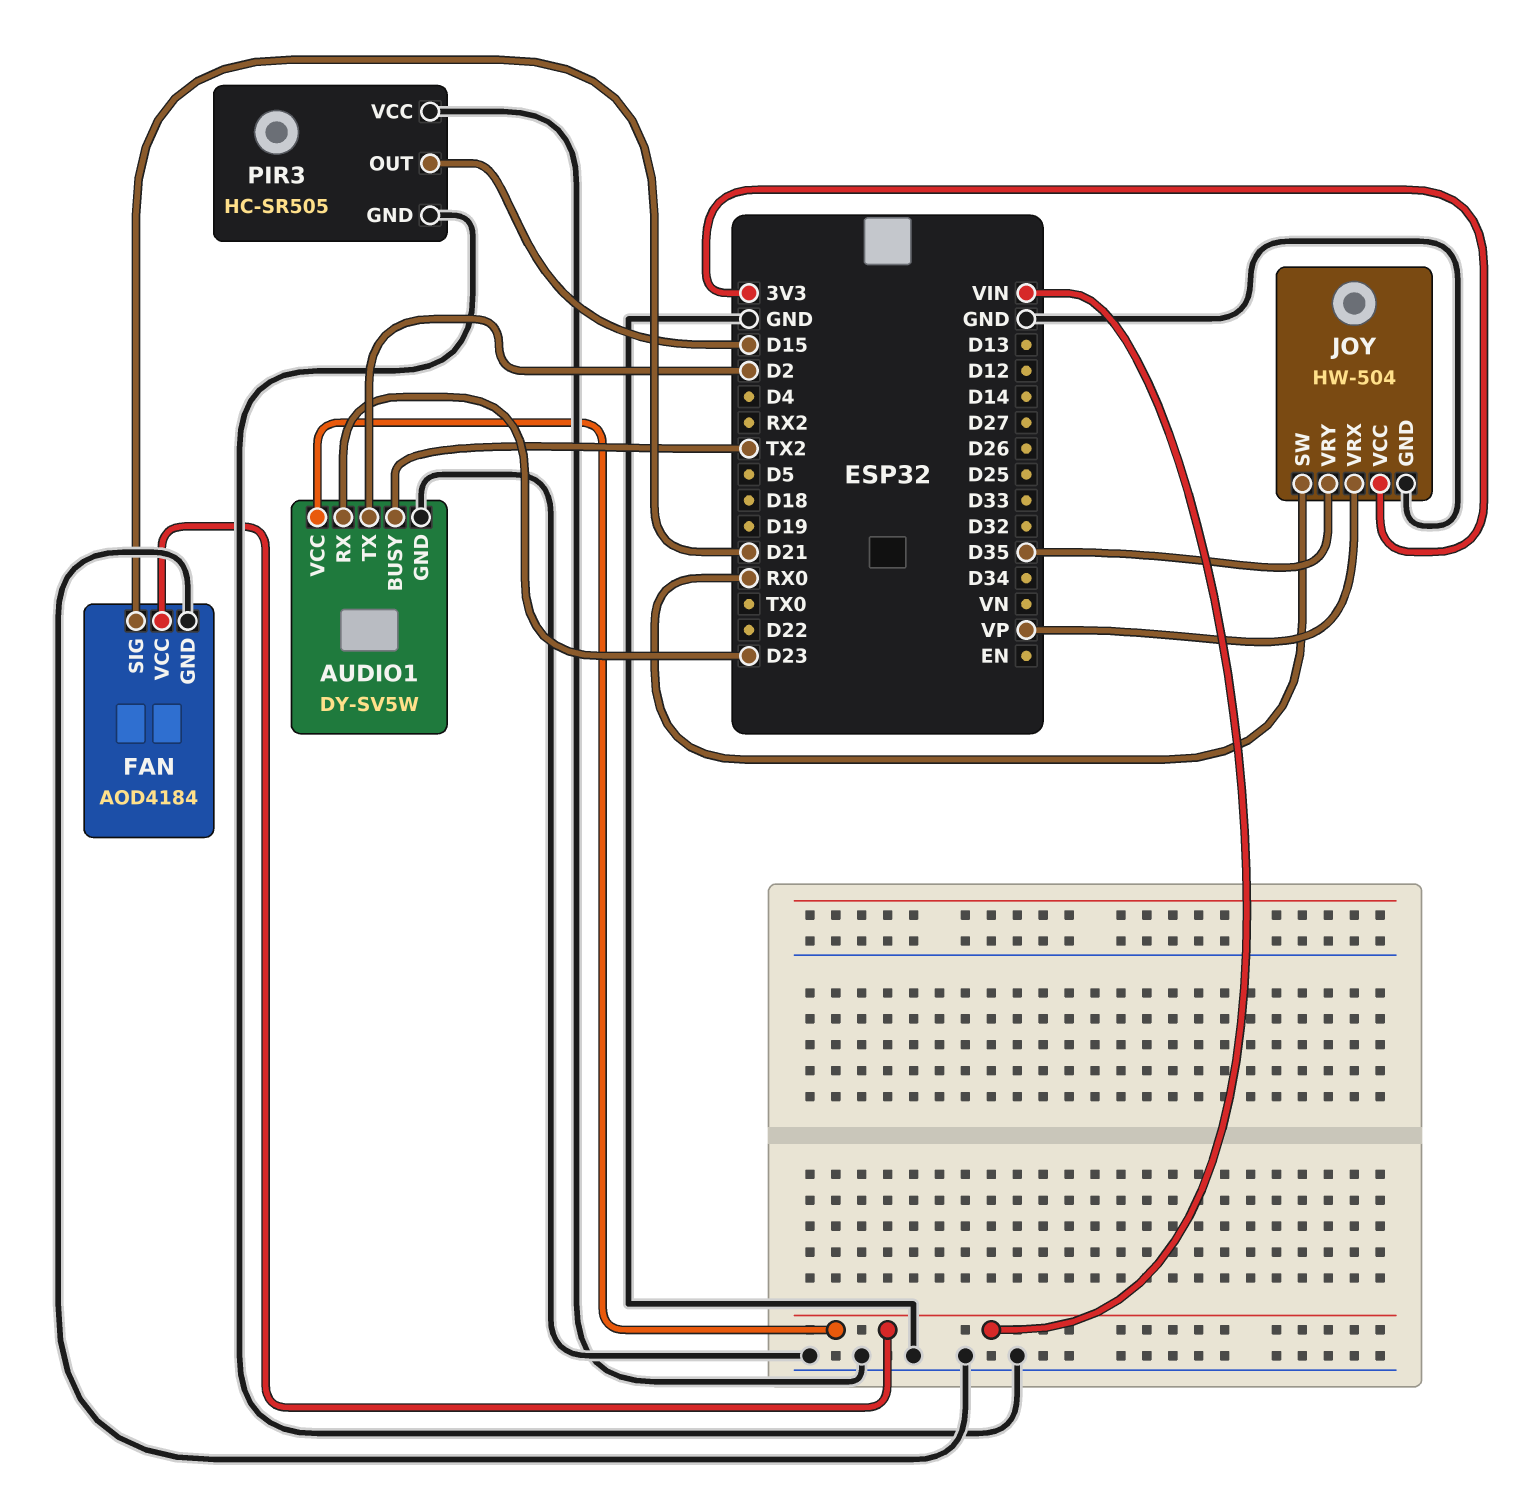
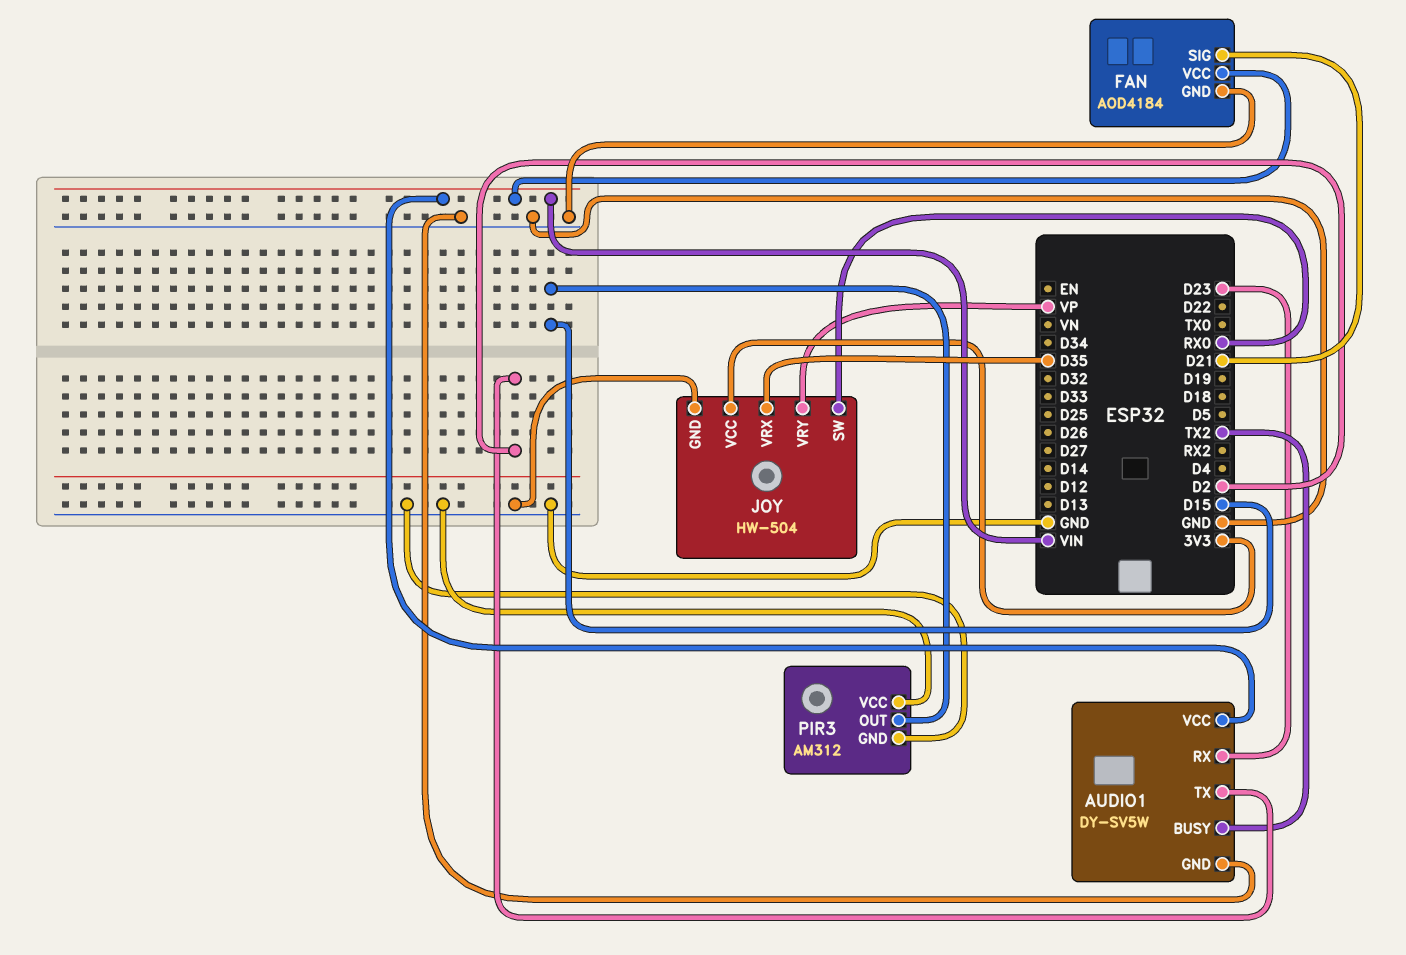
JOY pin VRX: VP -> D35
JOY pin VRY: D35 -> VP
PIR3: HC-SR505 -> AM312

